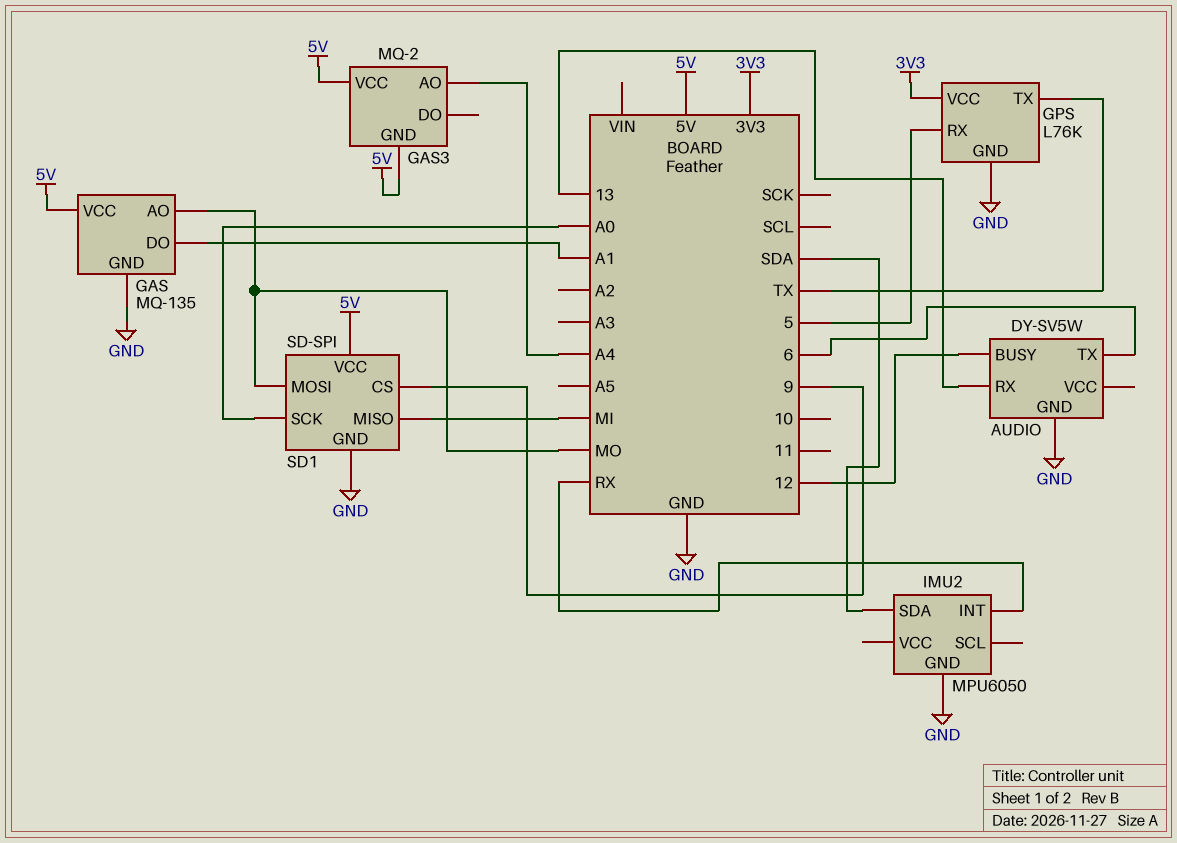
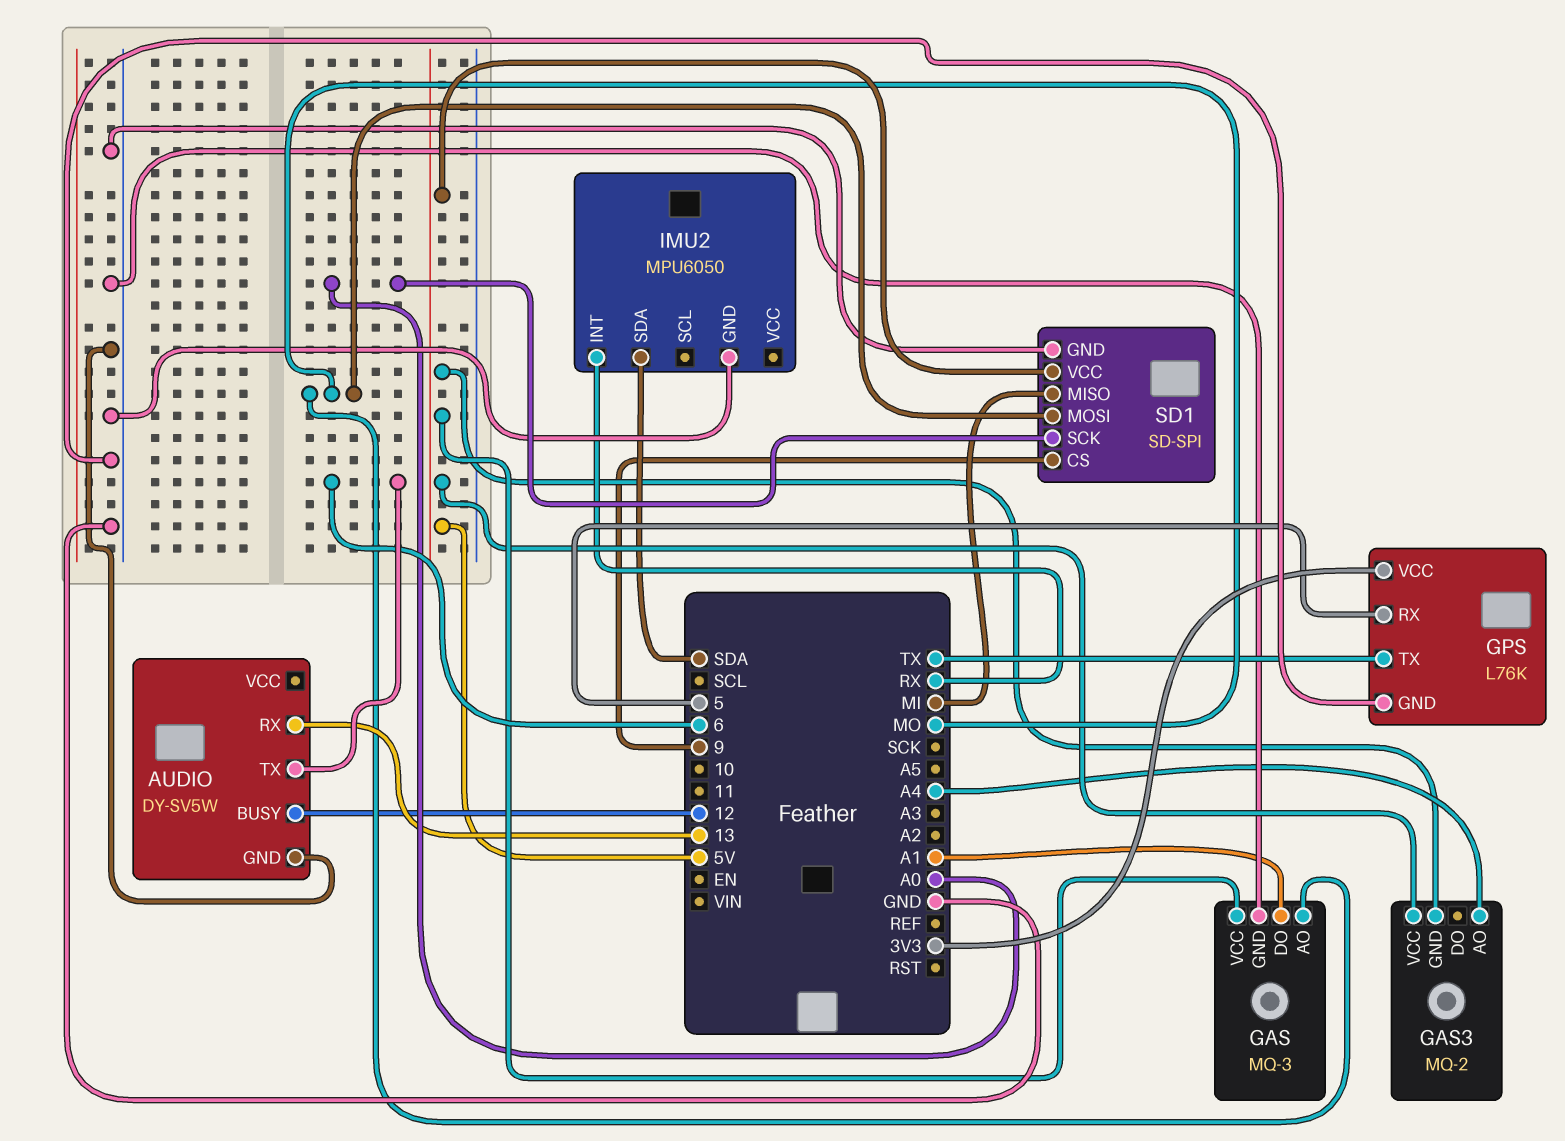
GAS: MQ-135 -> MQ-3

